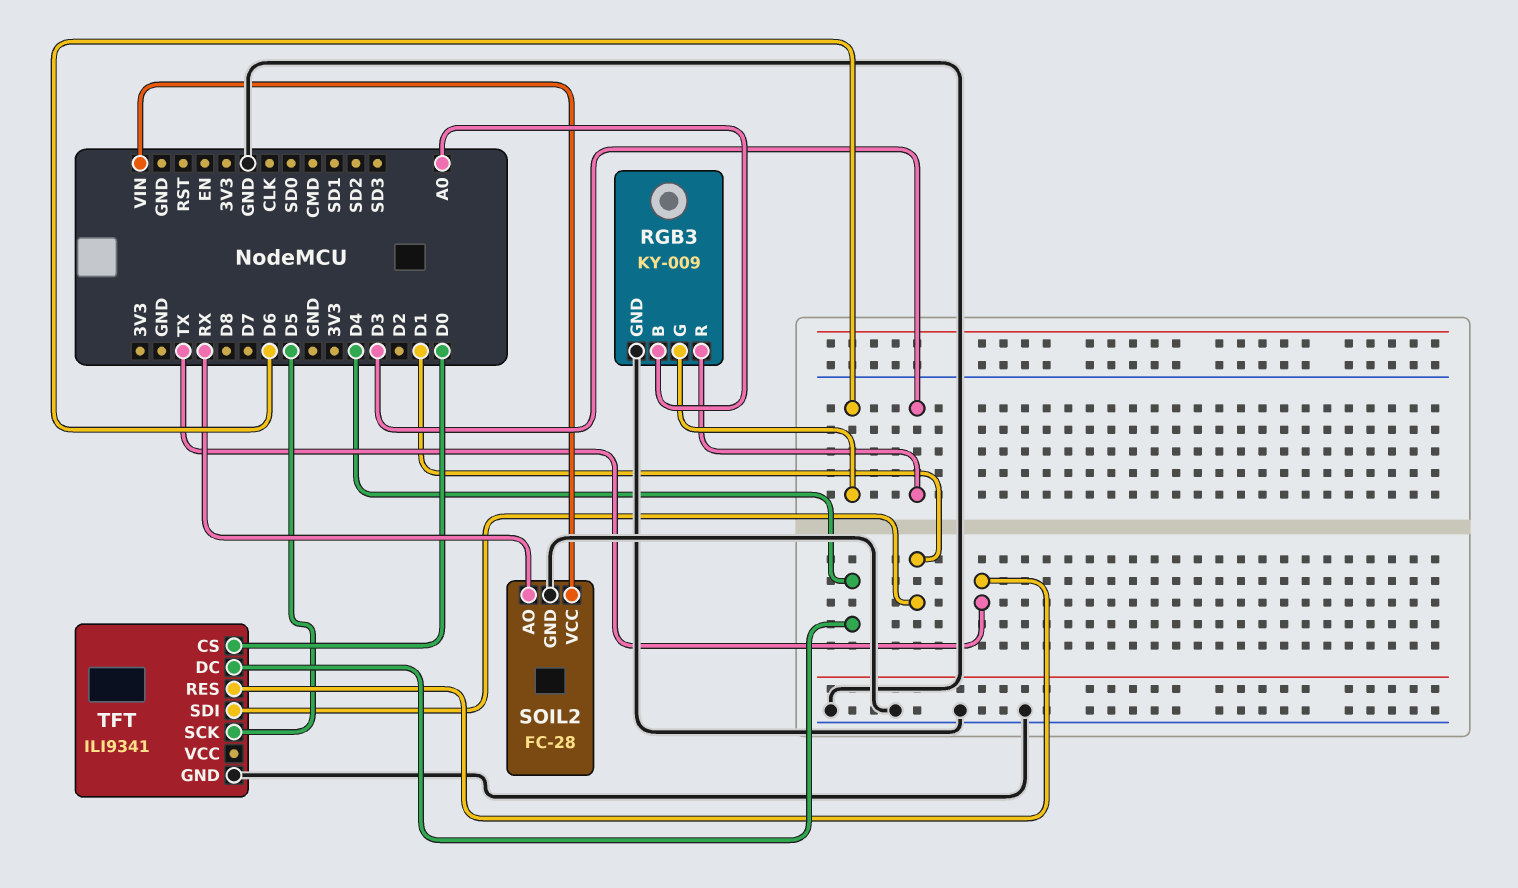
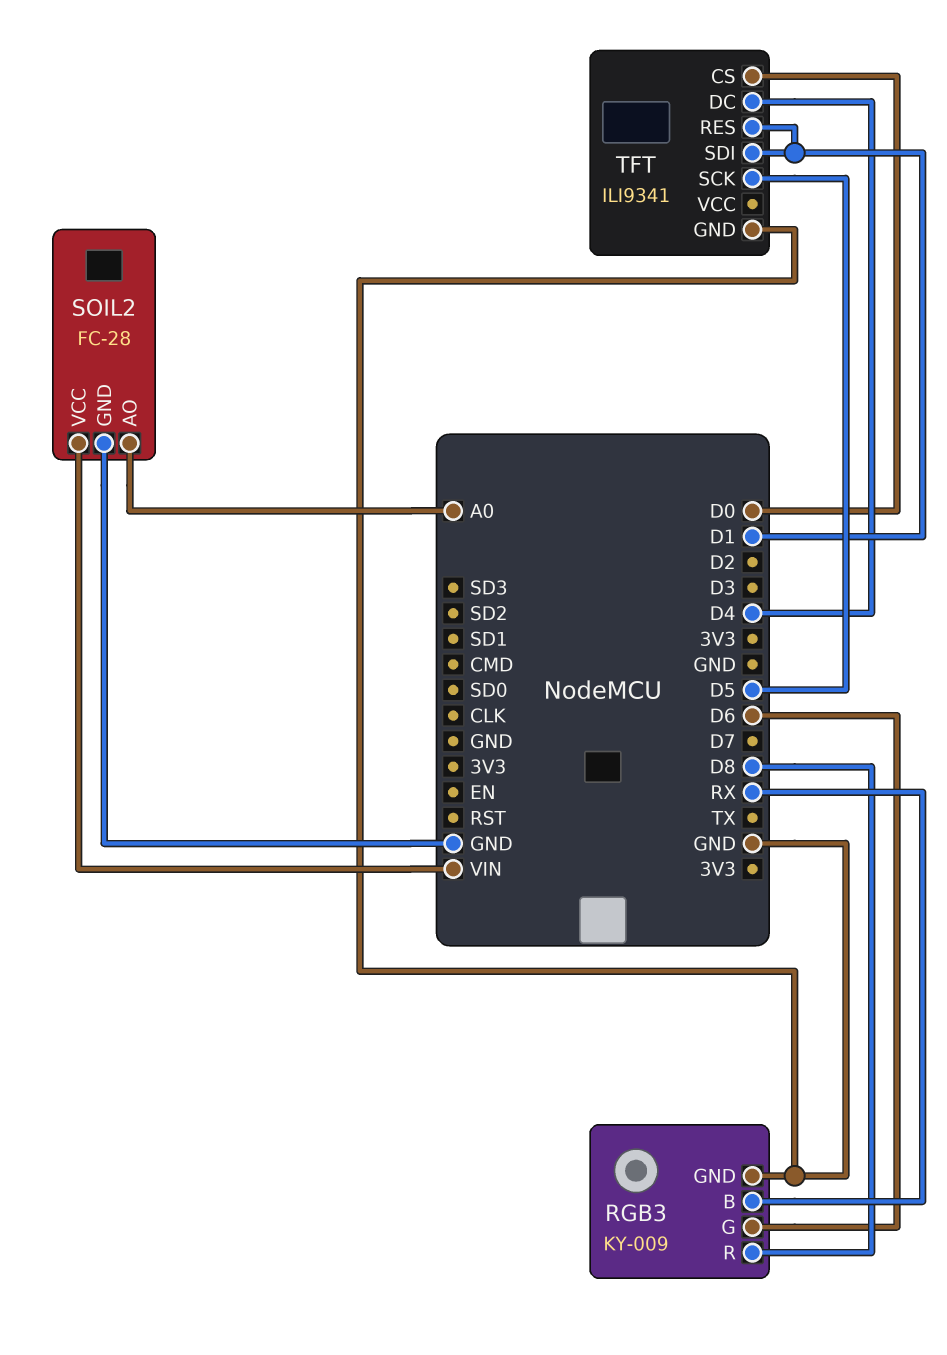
RGB3 pin B: A0 -> RX
RGB3 pin R: D3 -> D8
SOIL2 pin AO: RX -> A0
TFT pin RES: TX -> D1

